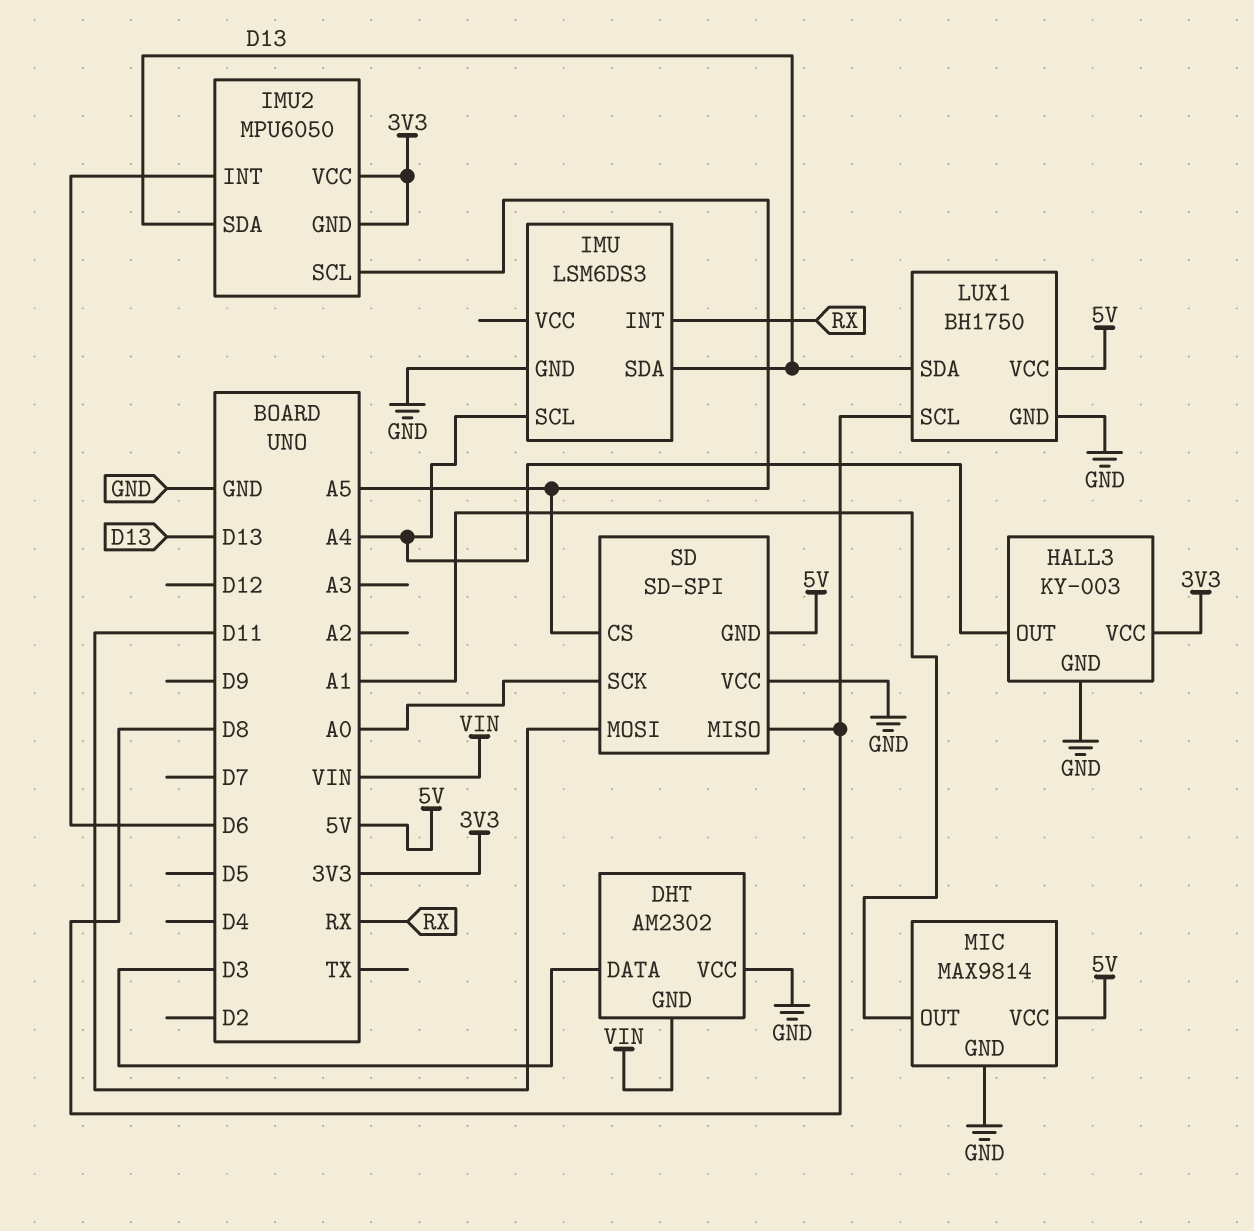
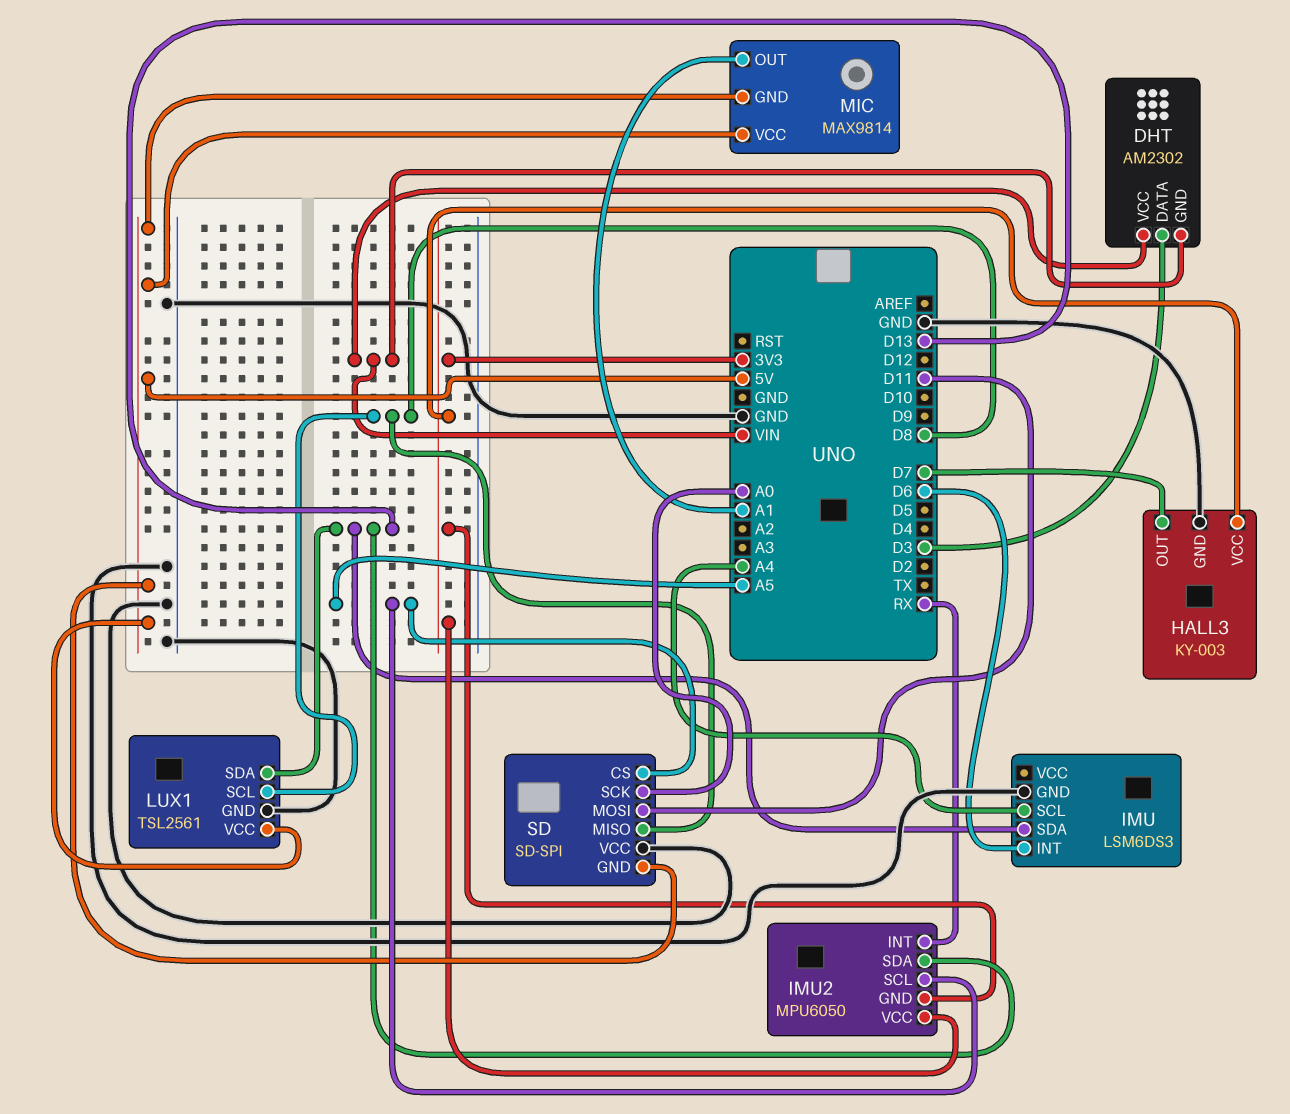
DHT pin VCC: GND -> VIN
HALL3 pin OUT: A4 -> D7
IMU pin INT: RX -> D6
IMU2 pin INT: D6 -> RX
LUX1: BH1750 -> TSL2561
MIC pin GND: GND -> 5V

